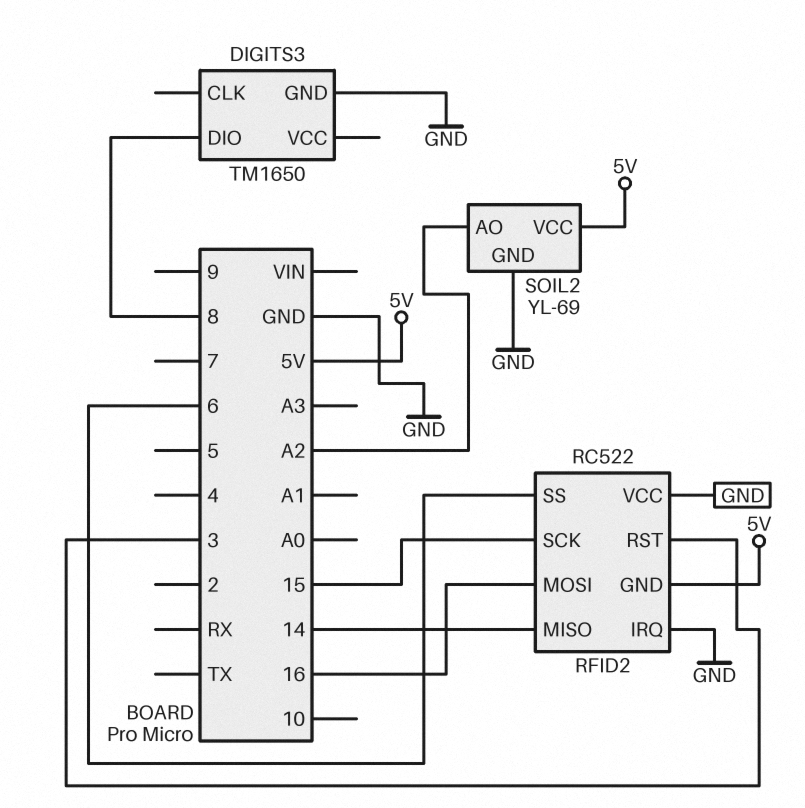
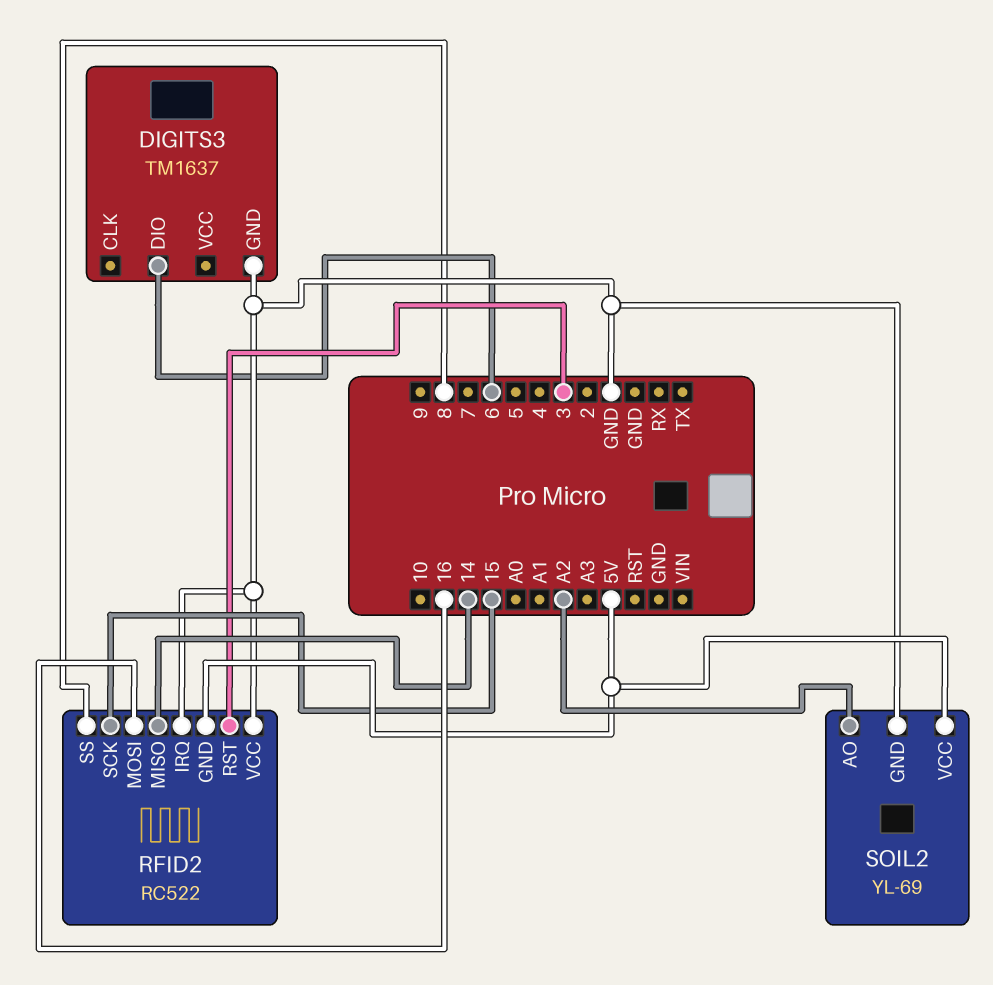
DIGITS3: TM1650 -> TM1637
DIGITS3 pin DIO: 8 -> 6
RFID2 pin SS: 6 -> 8

